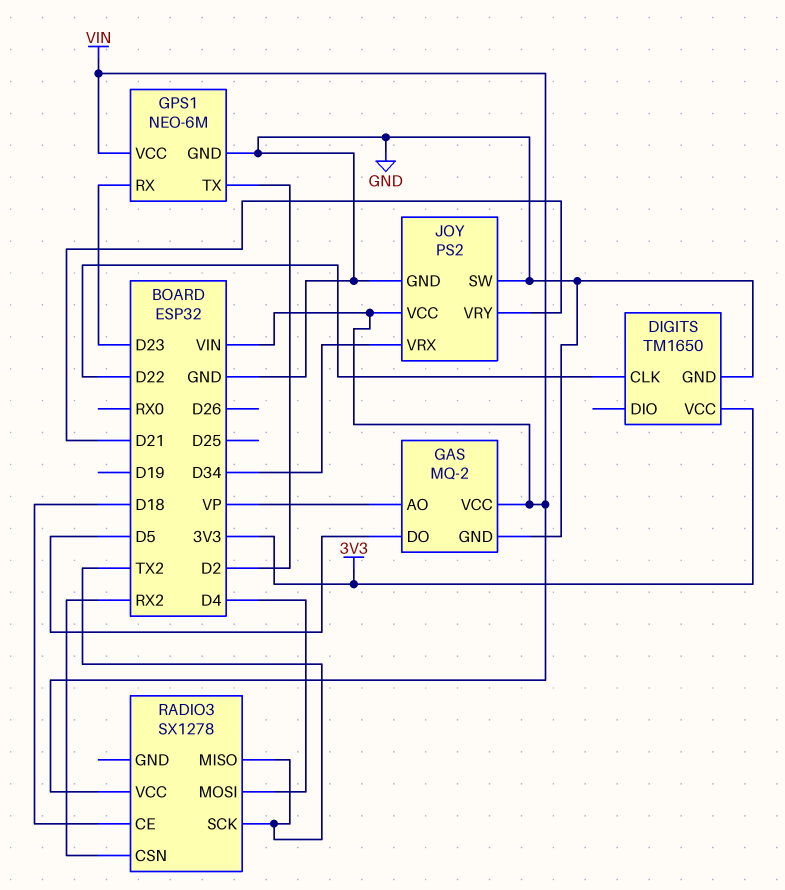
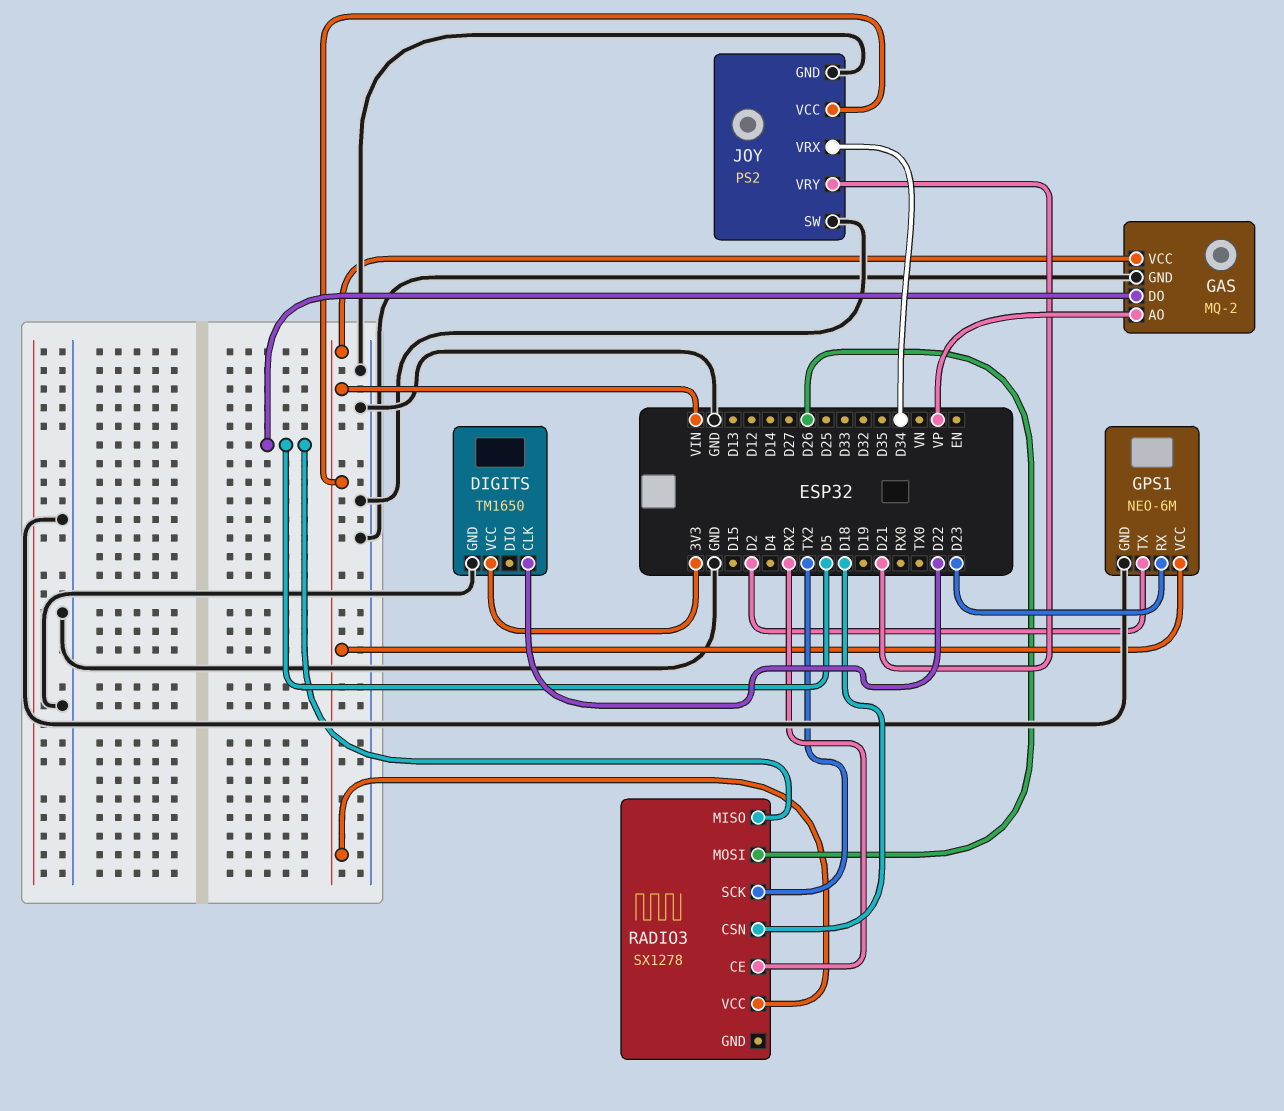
RADIO3 pin CE: D18 -> RX2
RADIO3 pin CSN: RX2 -> D18
RADIO3 pin MISO: TX2 -> D5
RADIO3 pin MOSI: D4 -> D26

